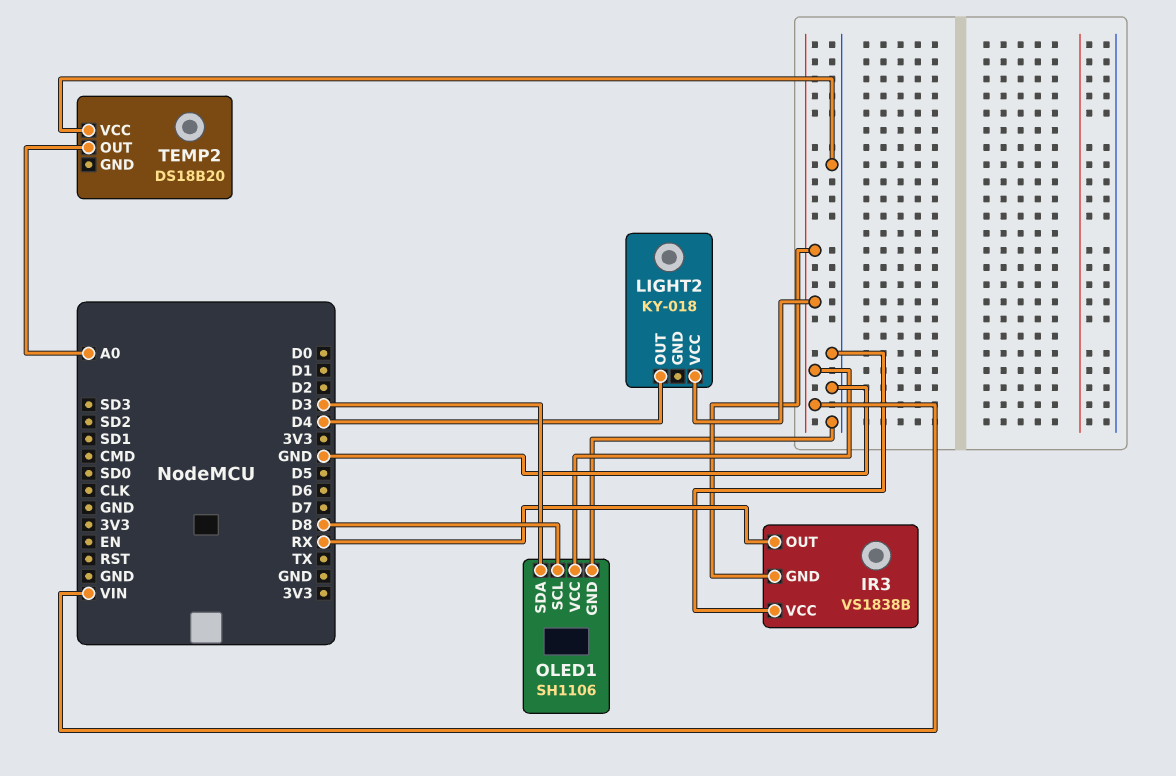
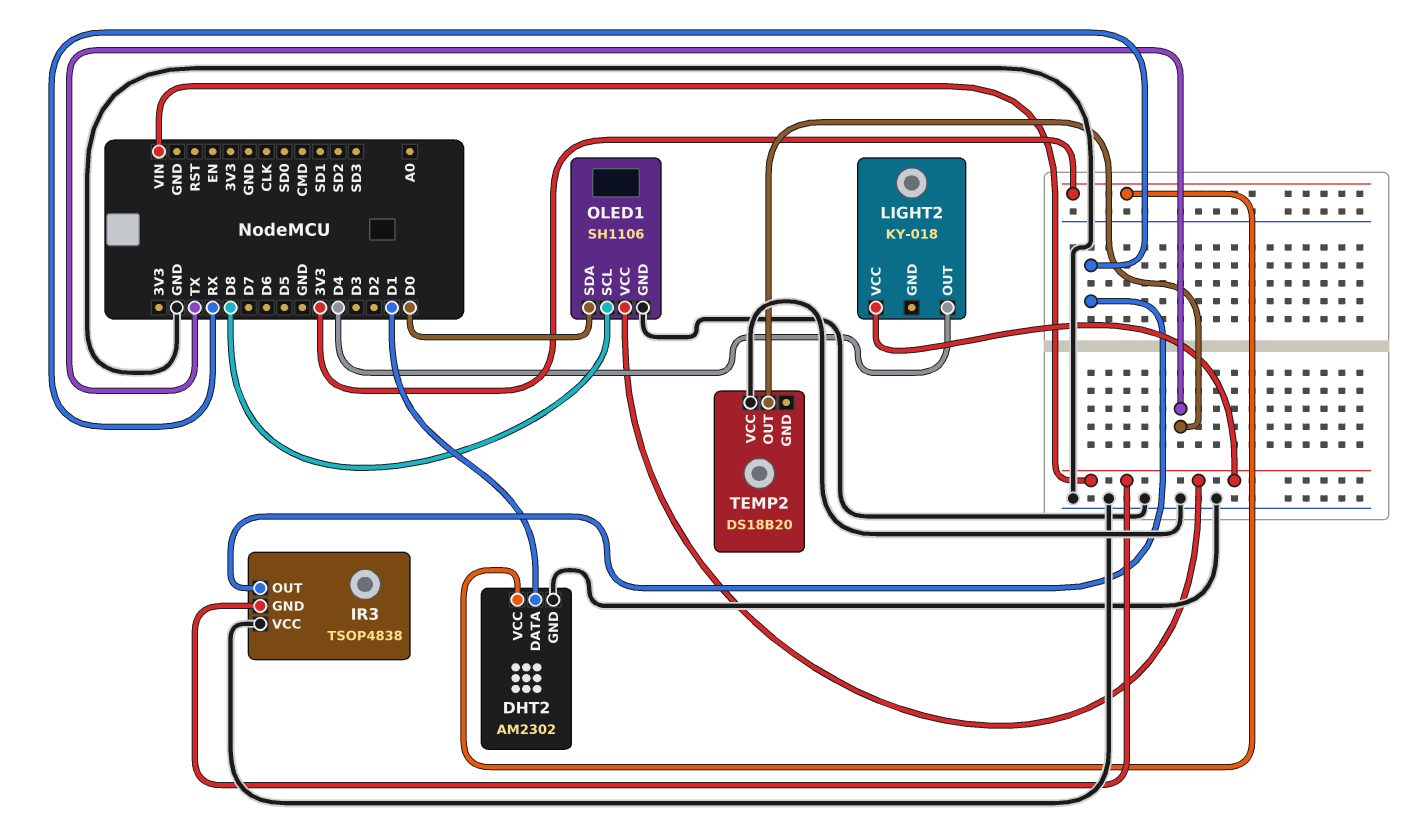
DHT2: none -> AM2302
DHT2 pin DATA: none -> D1
DHT2 pin GND: none -> GND
DHT2 pin VCC: none -> 3V3
IR3: VS1838B -> TSOP4838
OLED1 pin SDA: D3 -> D0
TEMP2 pin OUT: A0 -> TX

